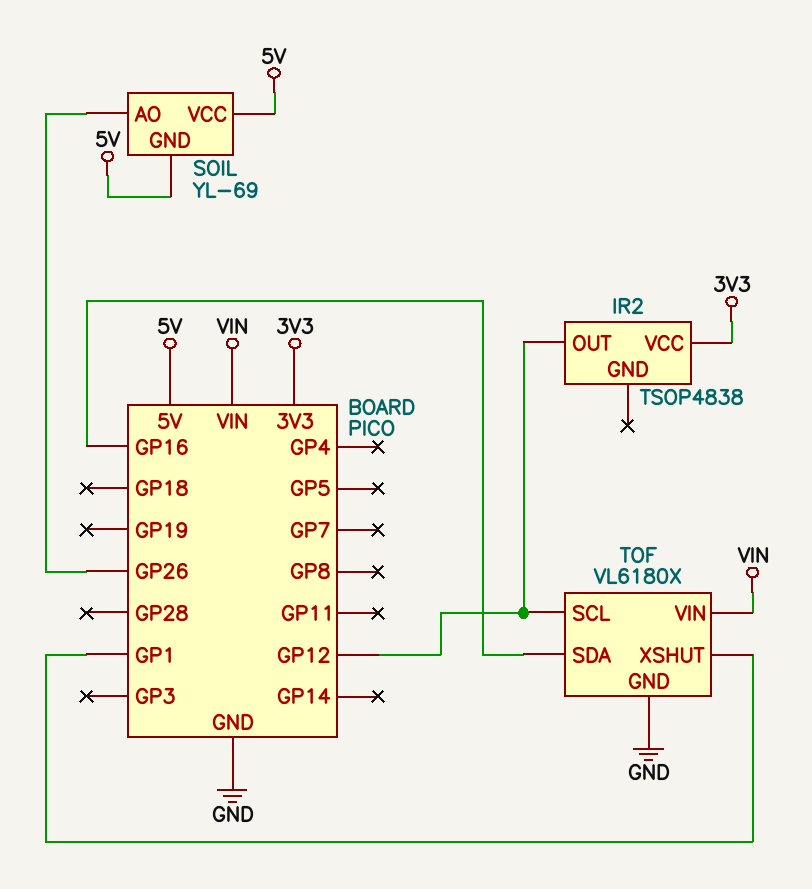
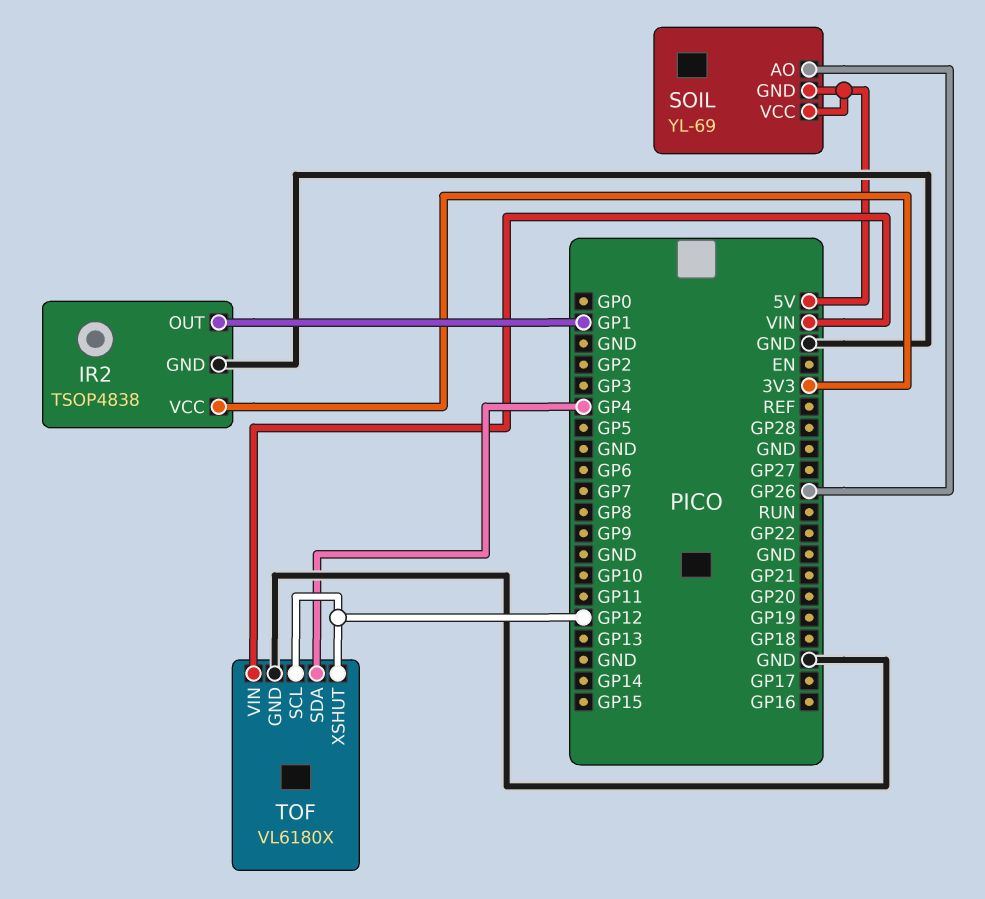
IR2 pin GND: none -> GND
IR2 pin OUT: GP12 -> GP1
TOF pin SDA: GP16 -> GP4
TOF pin XSHUT: GP1 -> GP12

